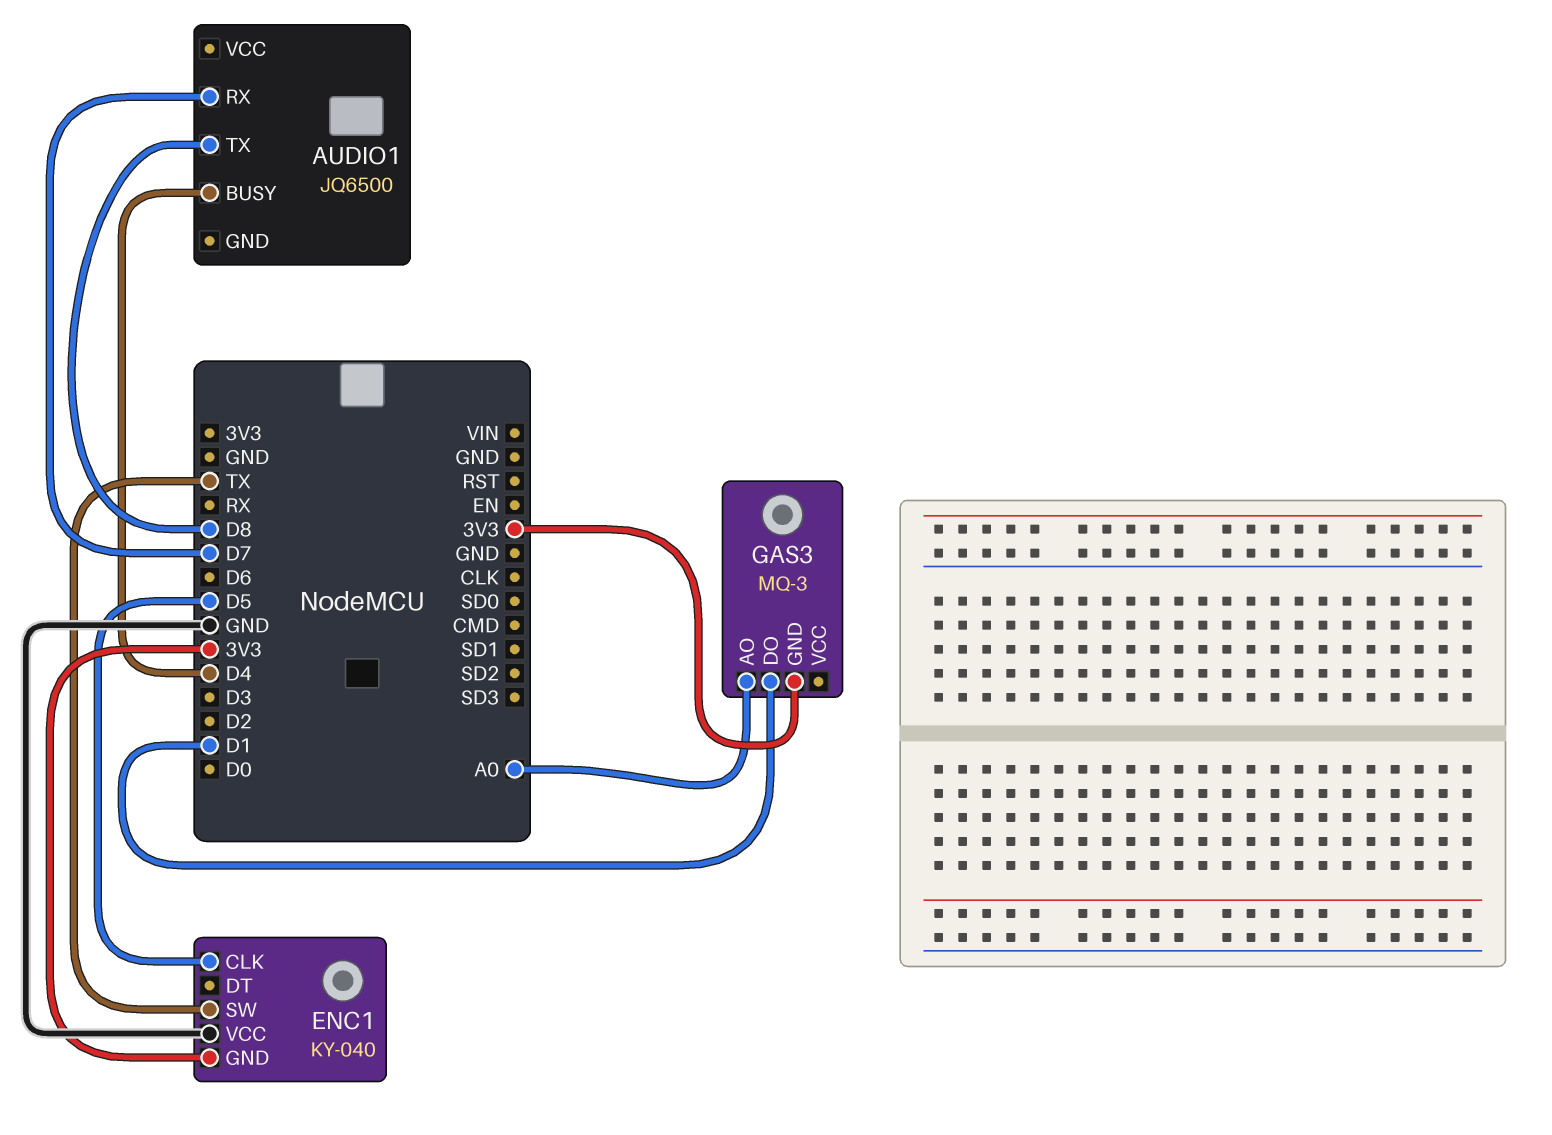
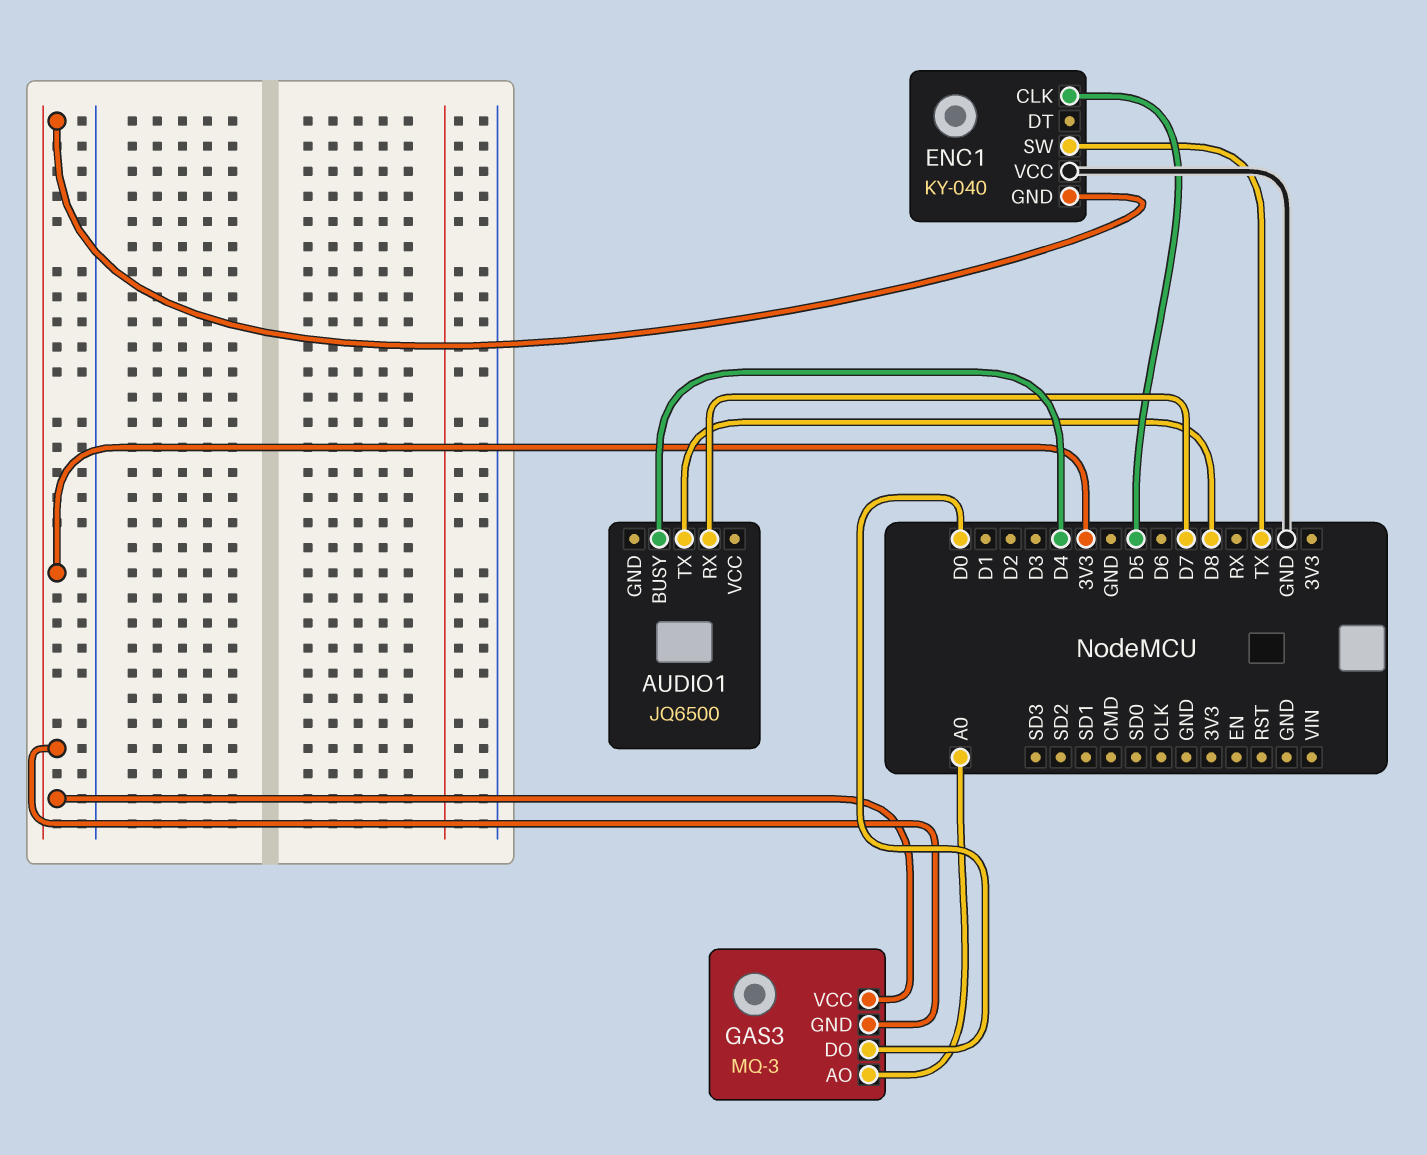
GAS3 pin DO: D1 -> D0
GAS3 pin VCC: none -> 3V3

